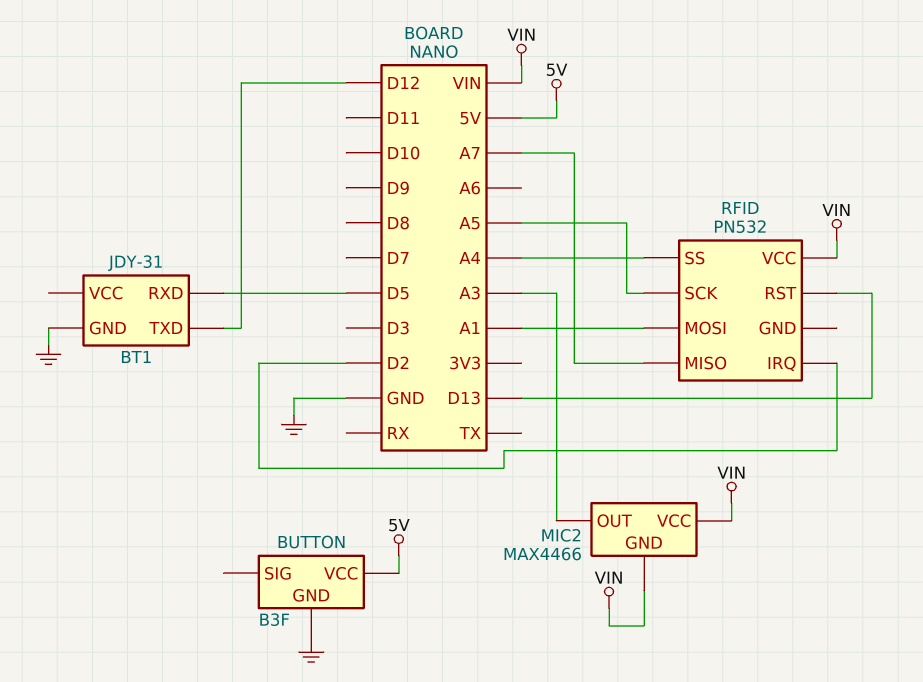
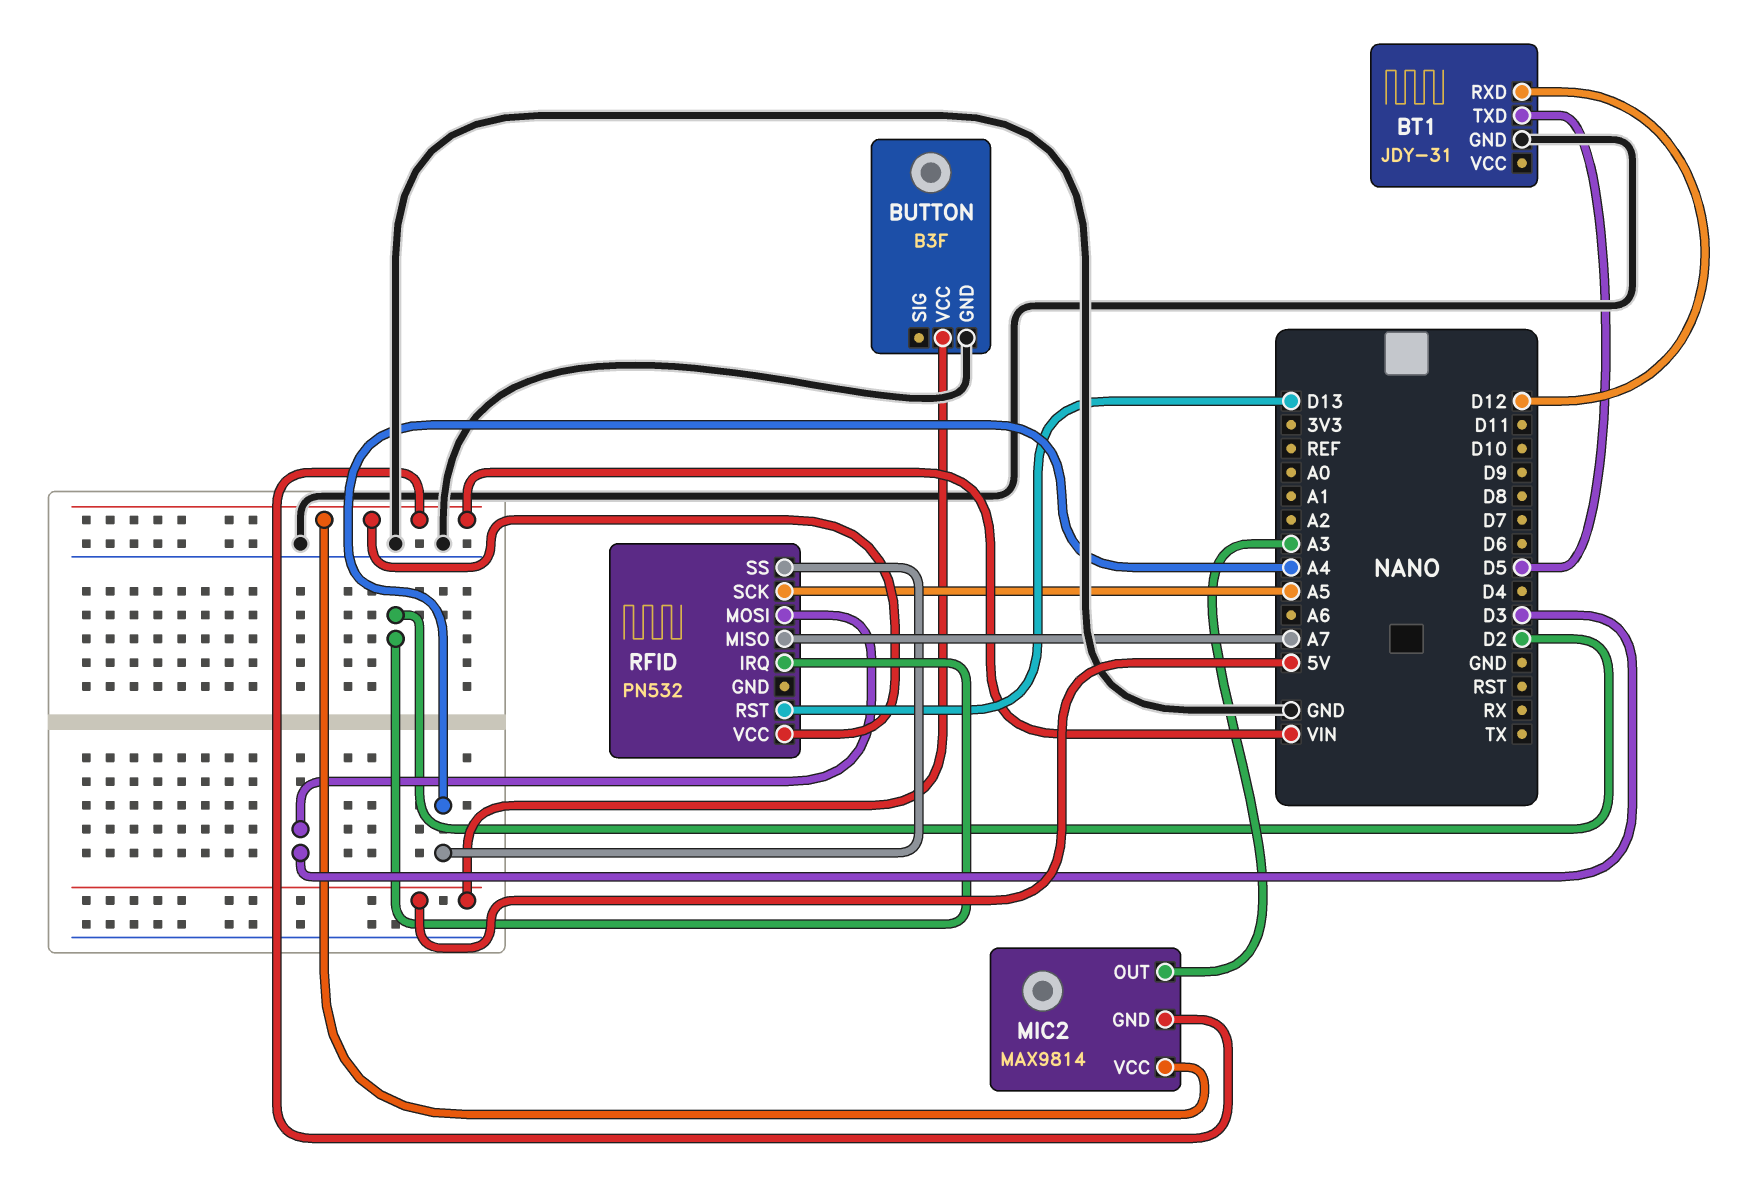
BT1 pin RXD: D5 -> D12
BT1 pin TXD: D12 -> D5
MIC2: MAX4466 -> MAX9814
RFID pin MOSI: A1 -> D3

